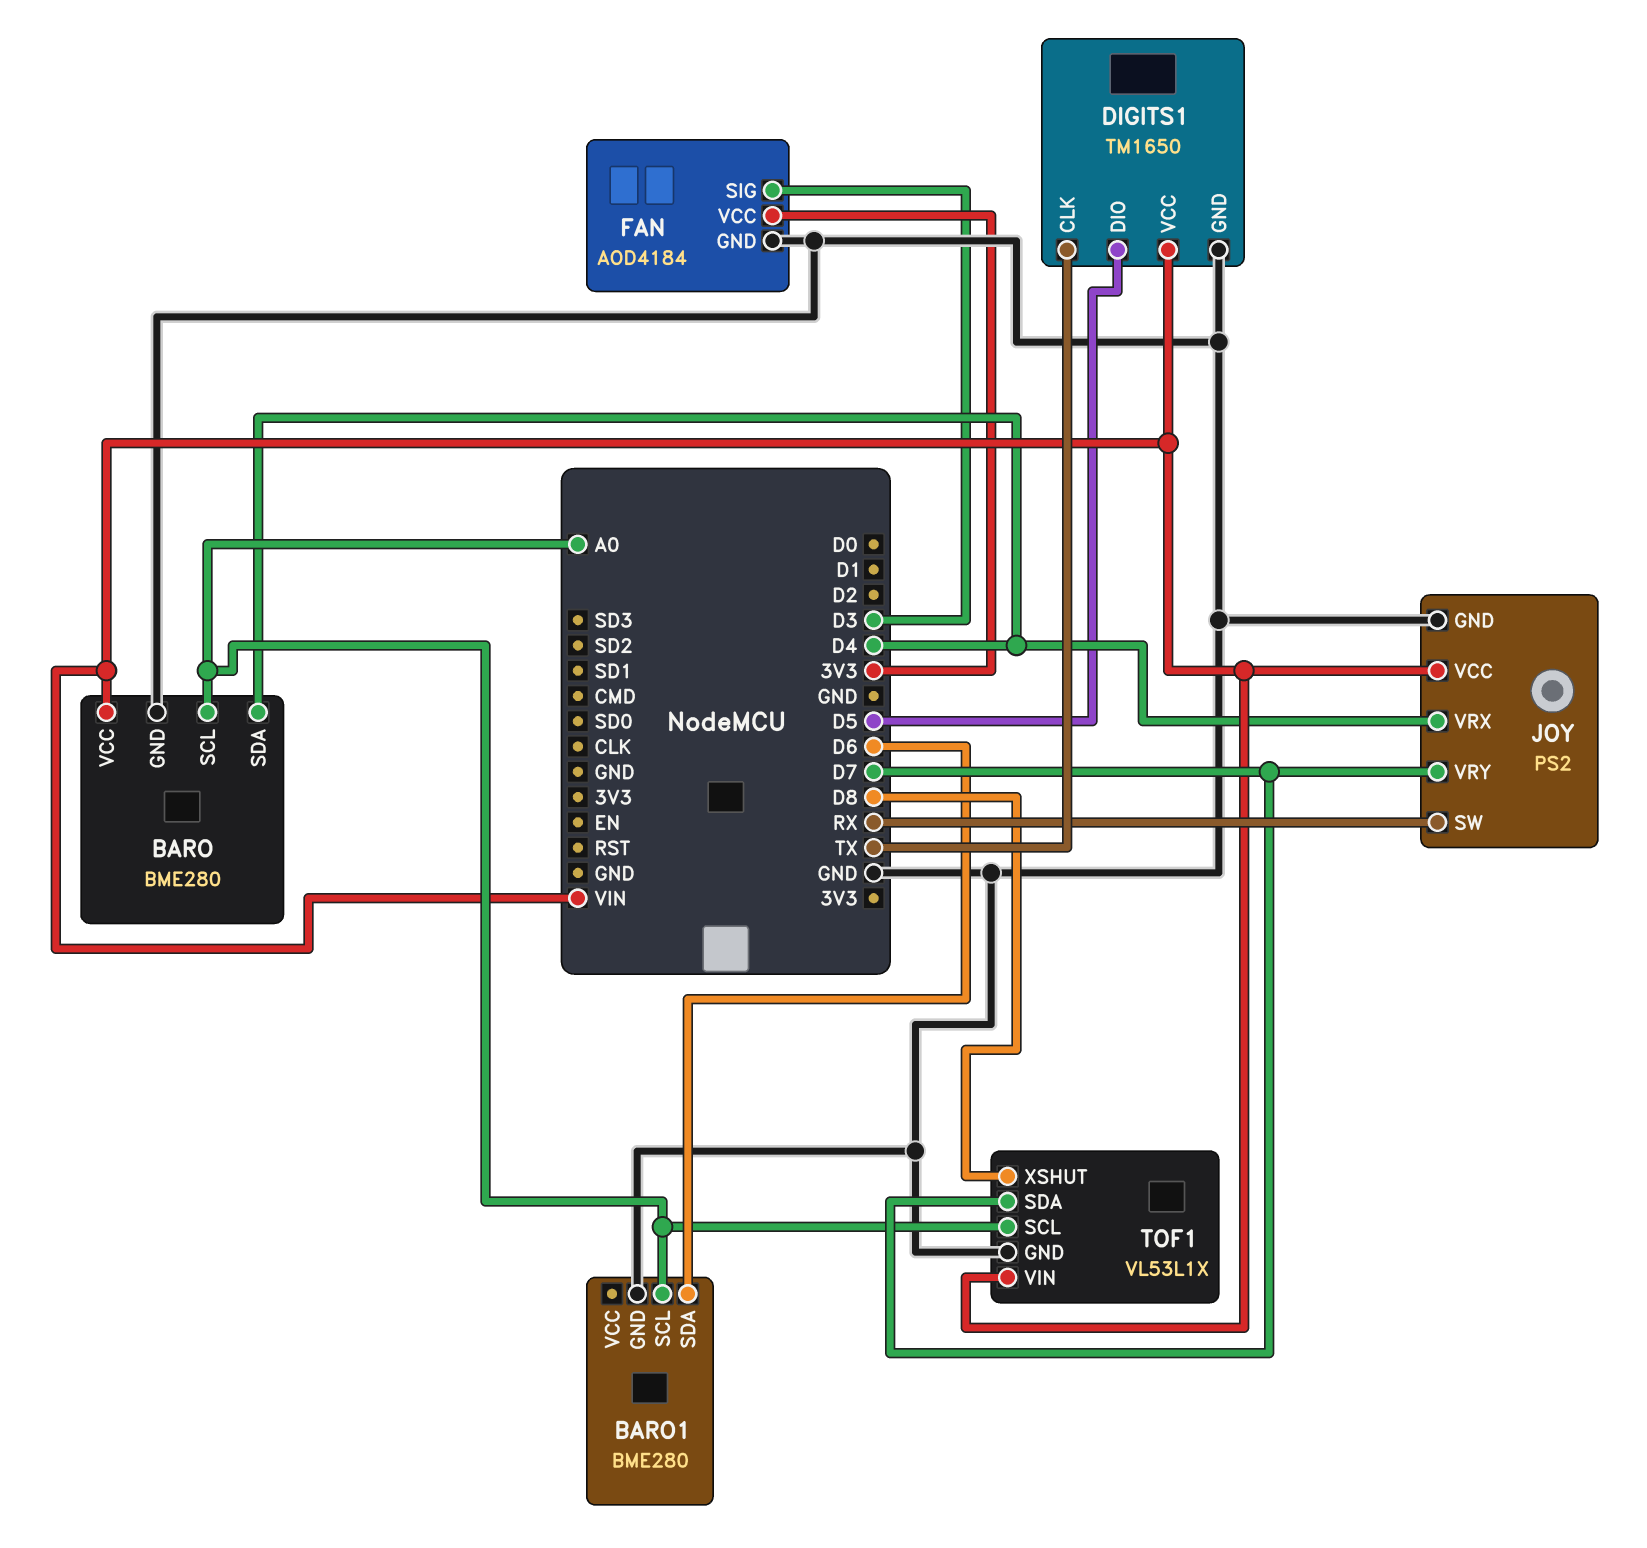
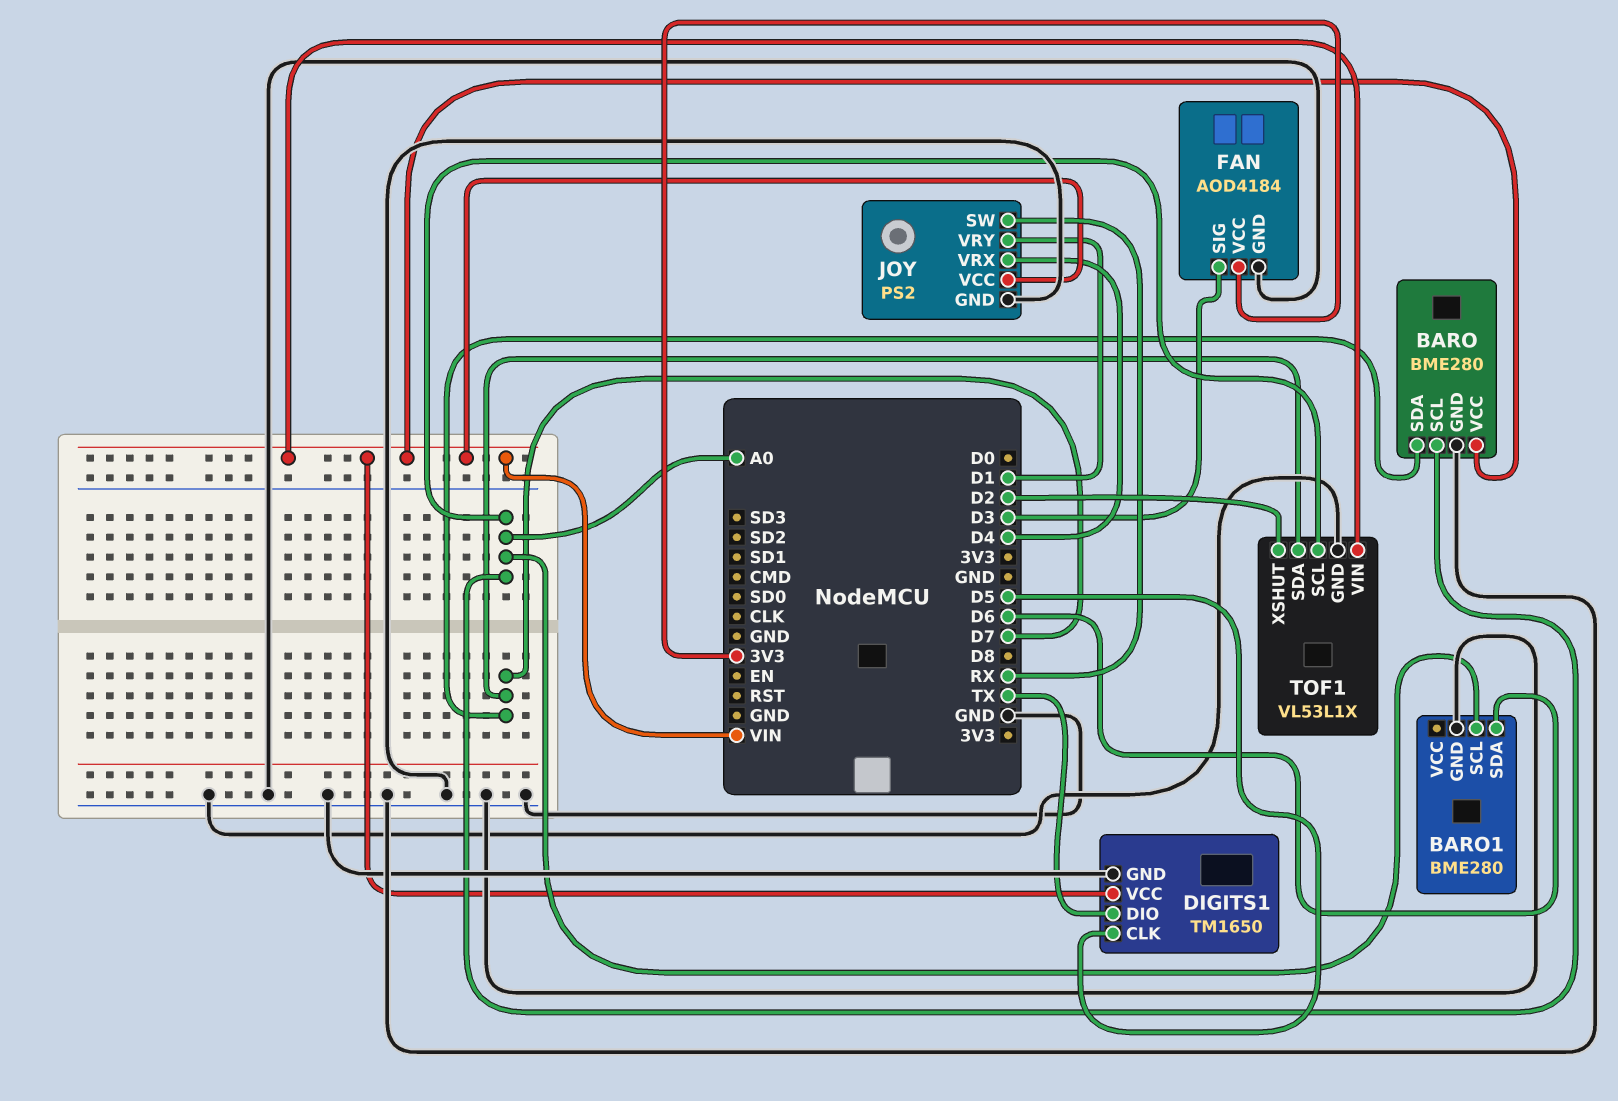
BARO pin SDA: D4 -> D7
DIGITS1 pin CLK: TX -> D5
DIGITS1 pin DIO: D5 -> TX
JOY pin VRY: D7 -> D1
TOF1 pin XSHUT: D8 -> D2

